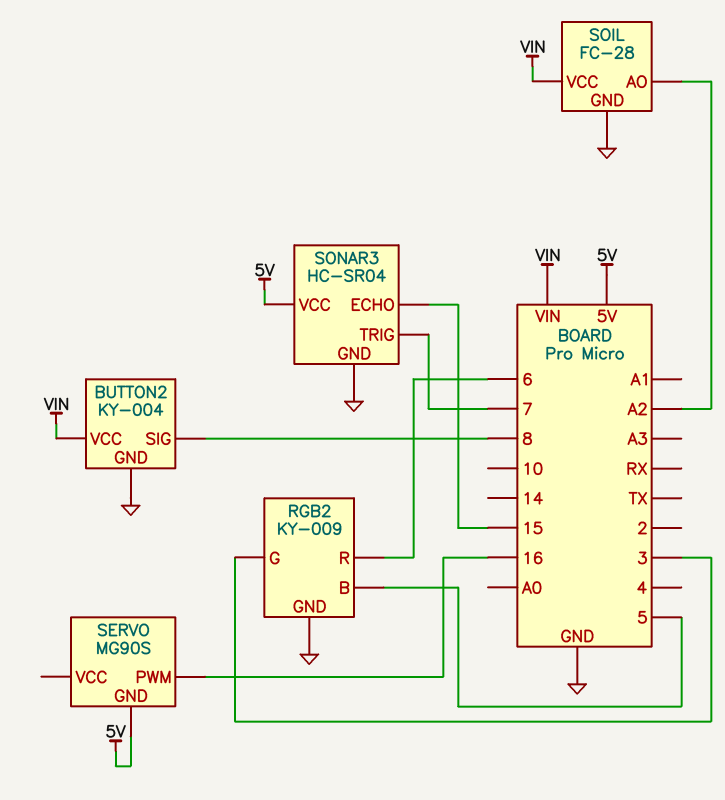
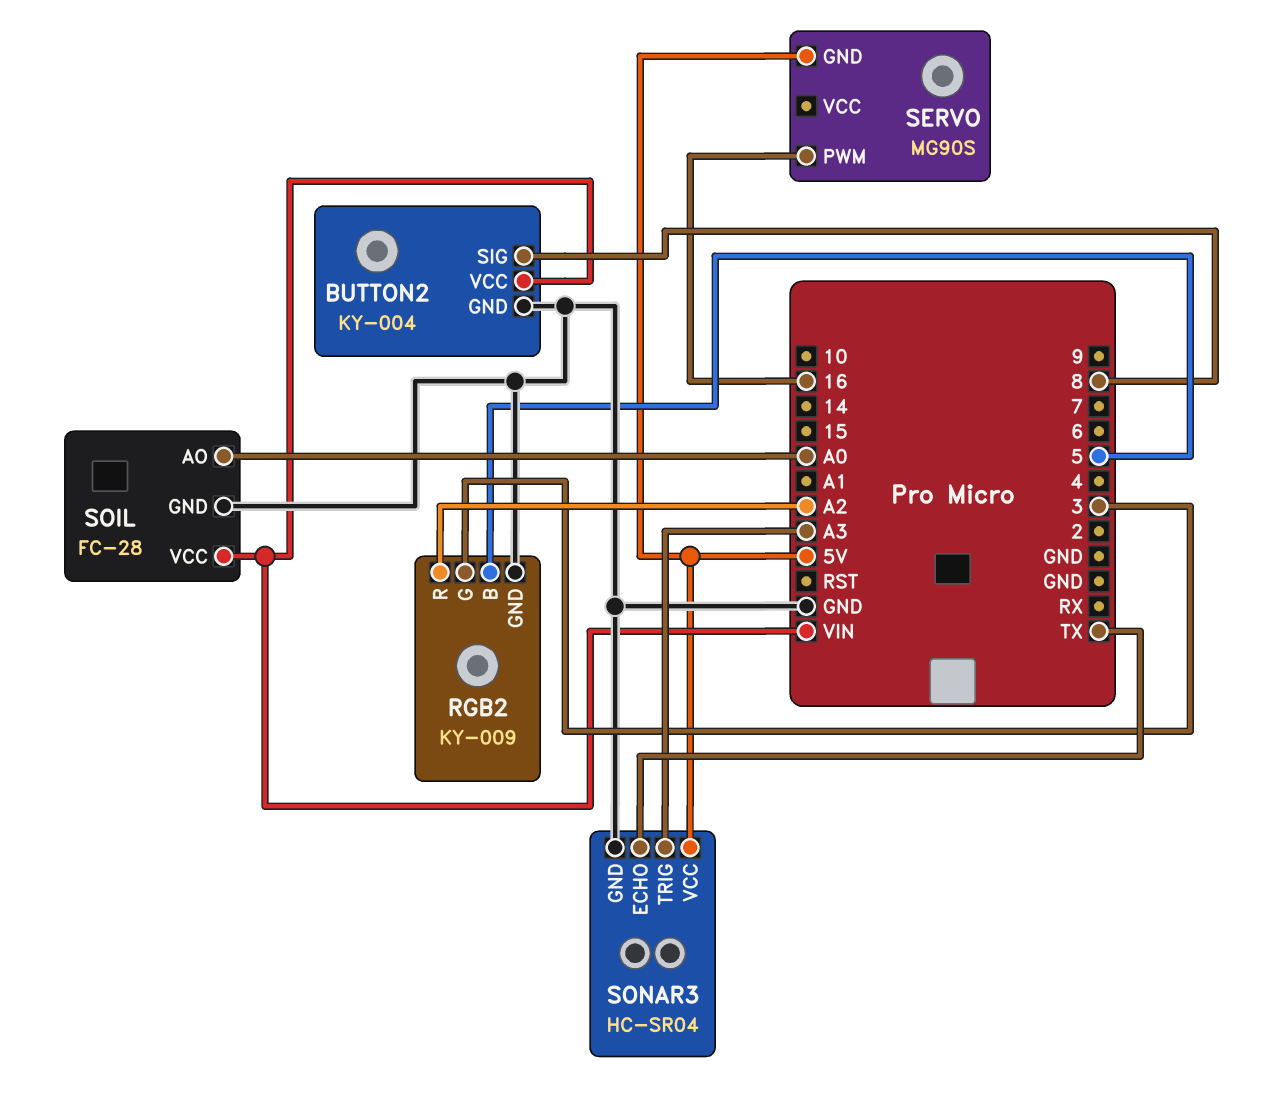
RGB2 pin R: 6 -> A2
SOIL pin AO: A2 -> A0
SONAR3 pin ECHO: 15 -> TX
SONAR3 pin TRIG: 7 -> A3

